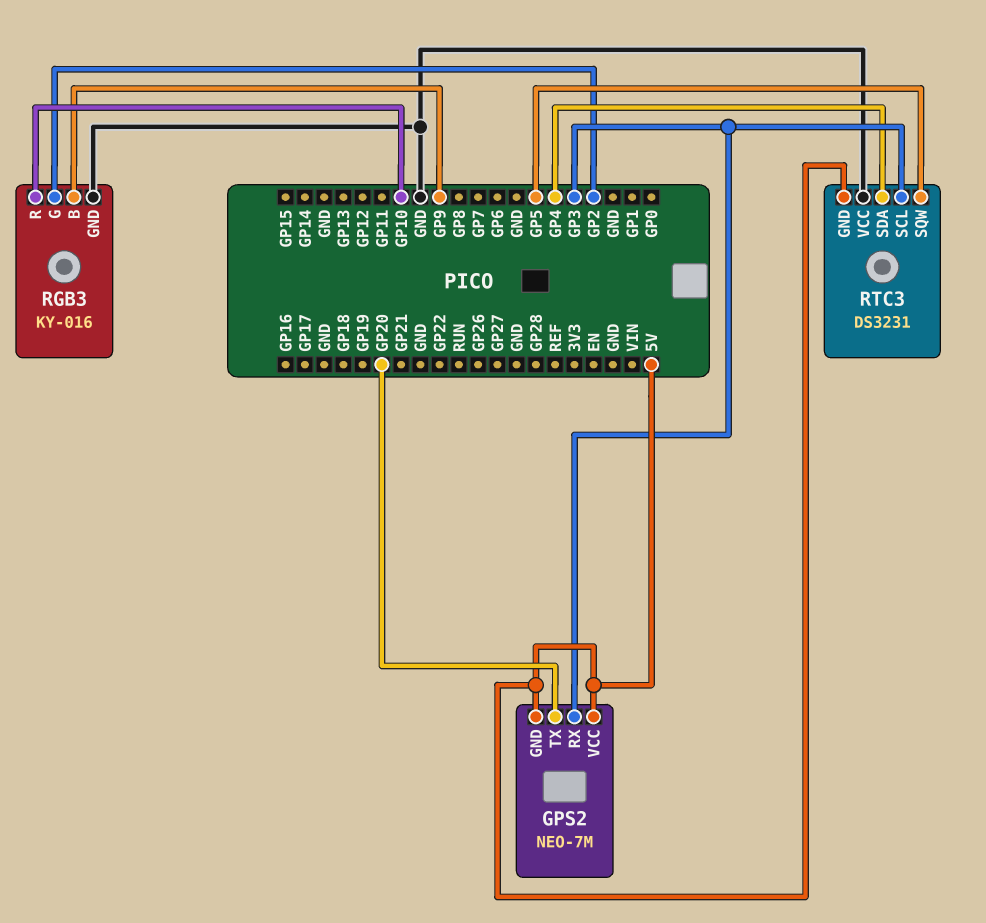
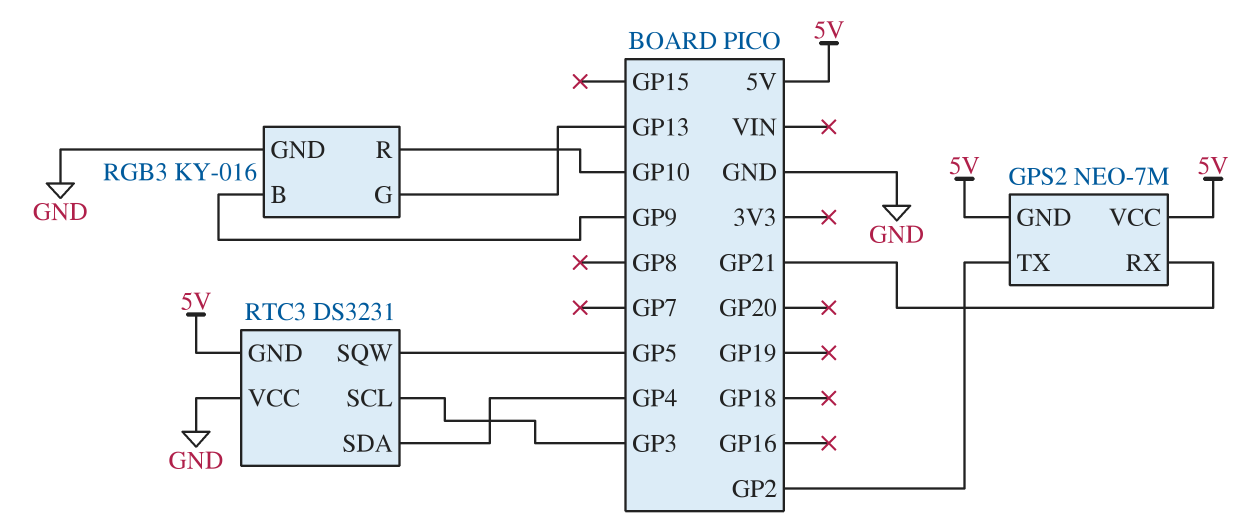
GPS2 pin RX: GP3 -> GP21
GPS2 pin TX: GP20 -> GP2
RGB3 pin G: GP2 -> GP13

